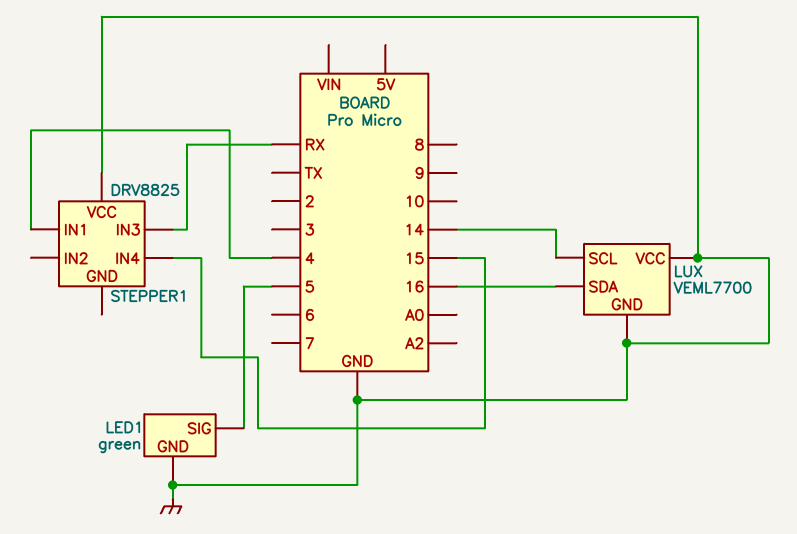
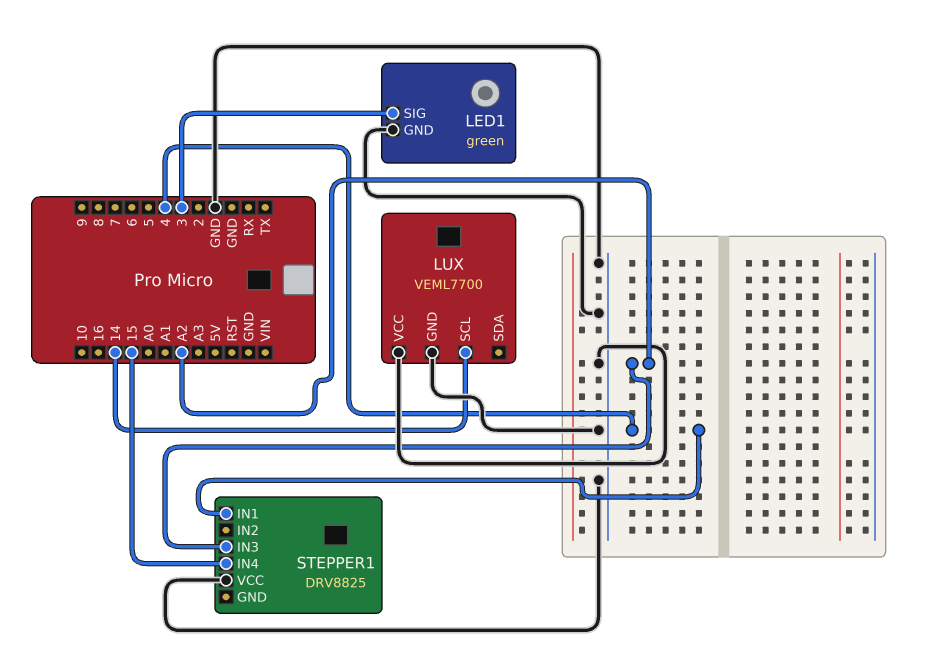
LED1 pin SIG: 5 -> 3
LUX pin SDA: 16 -> none
STEPPER1 pin IN3: RX -> A2

